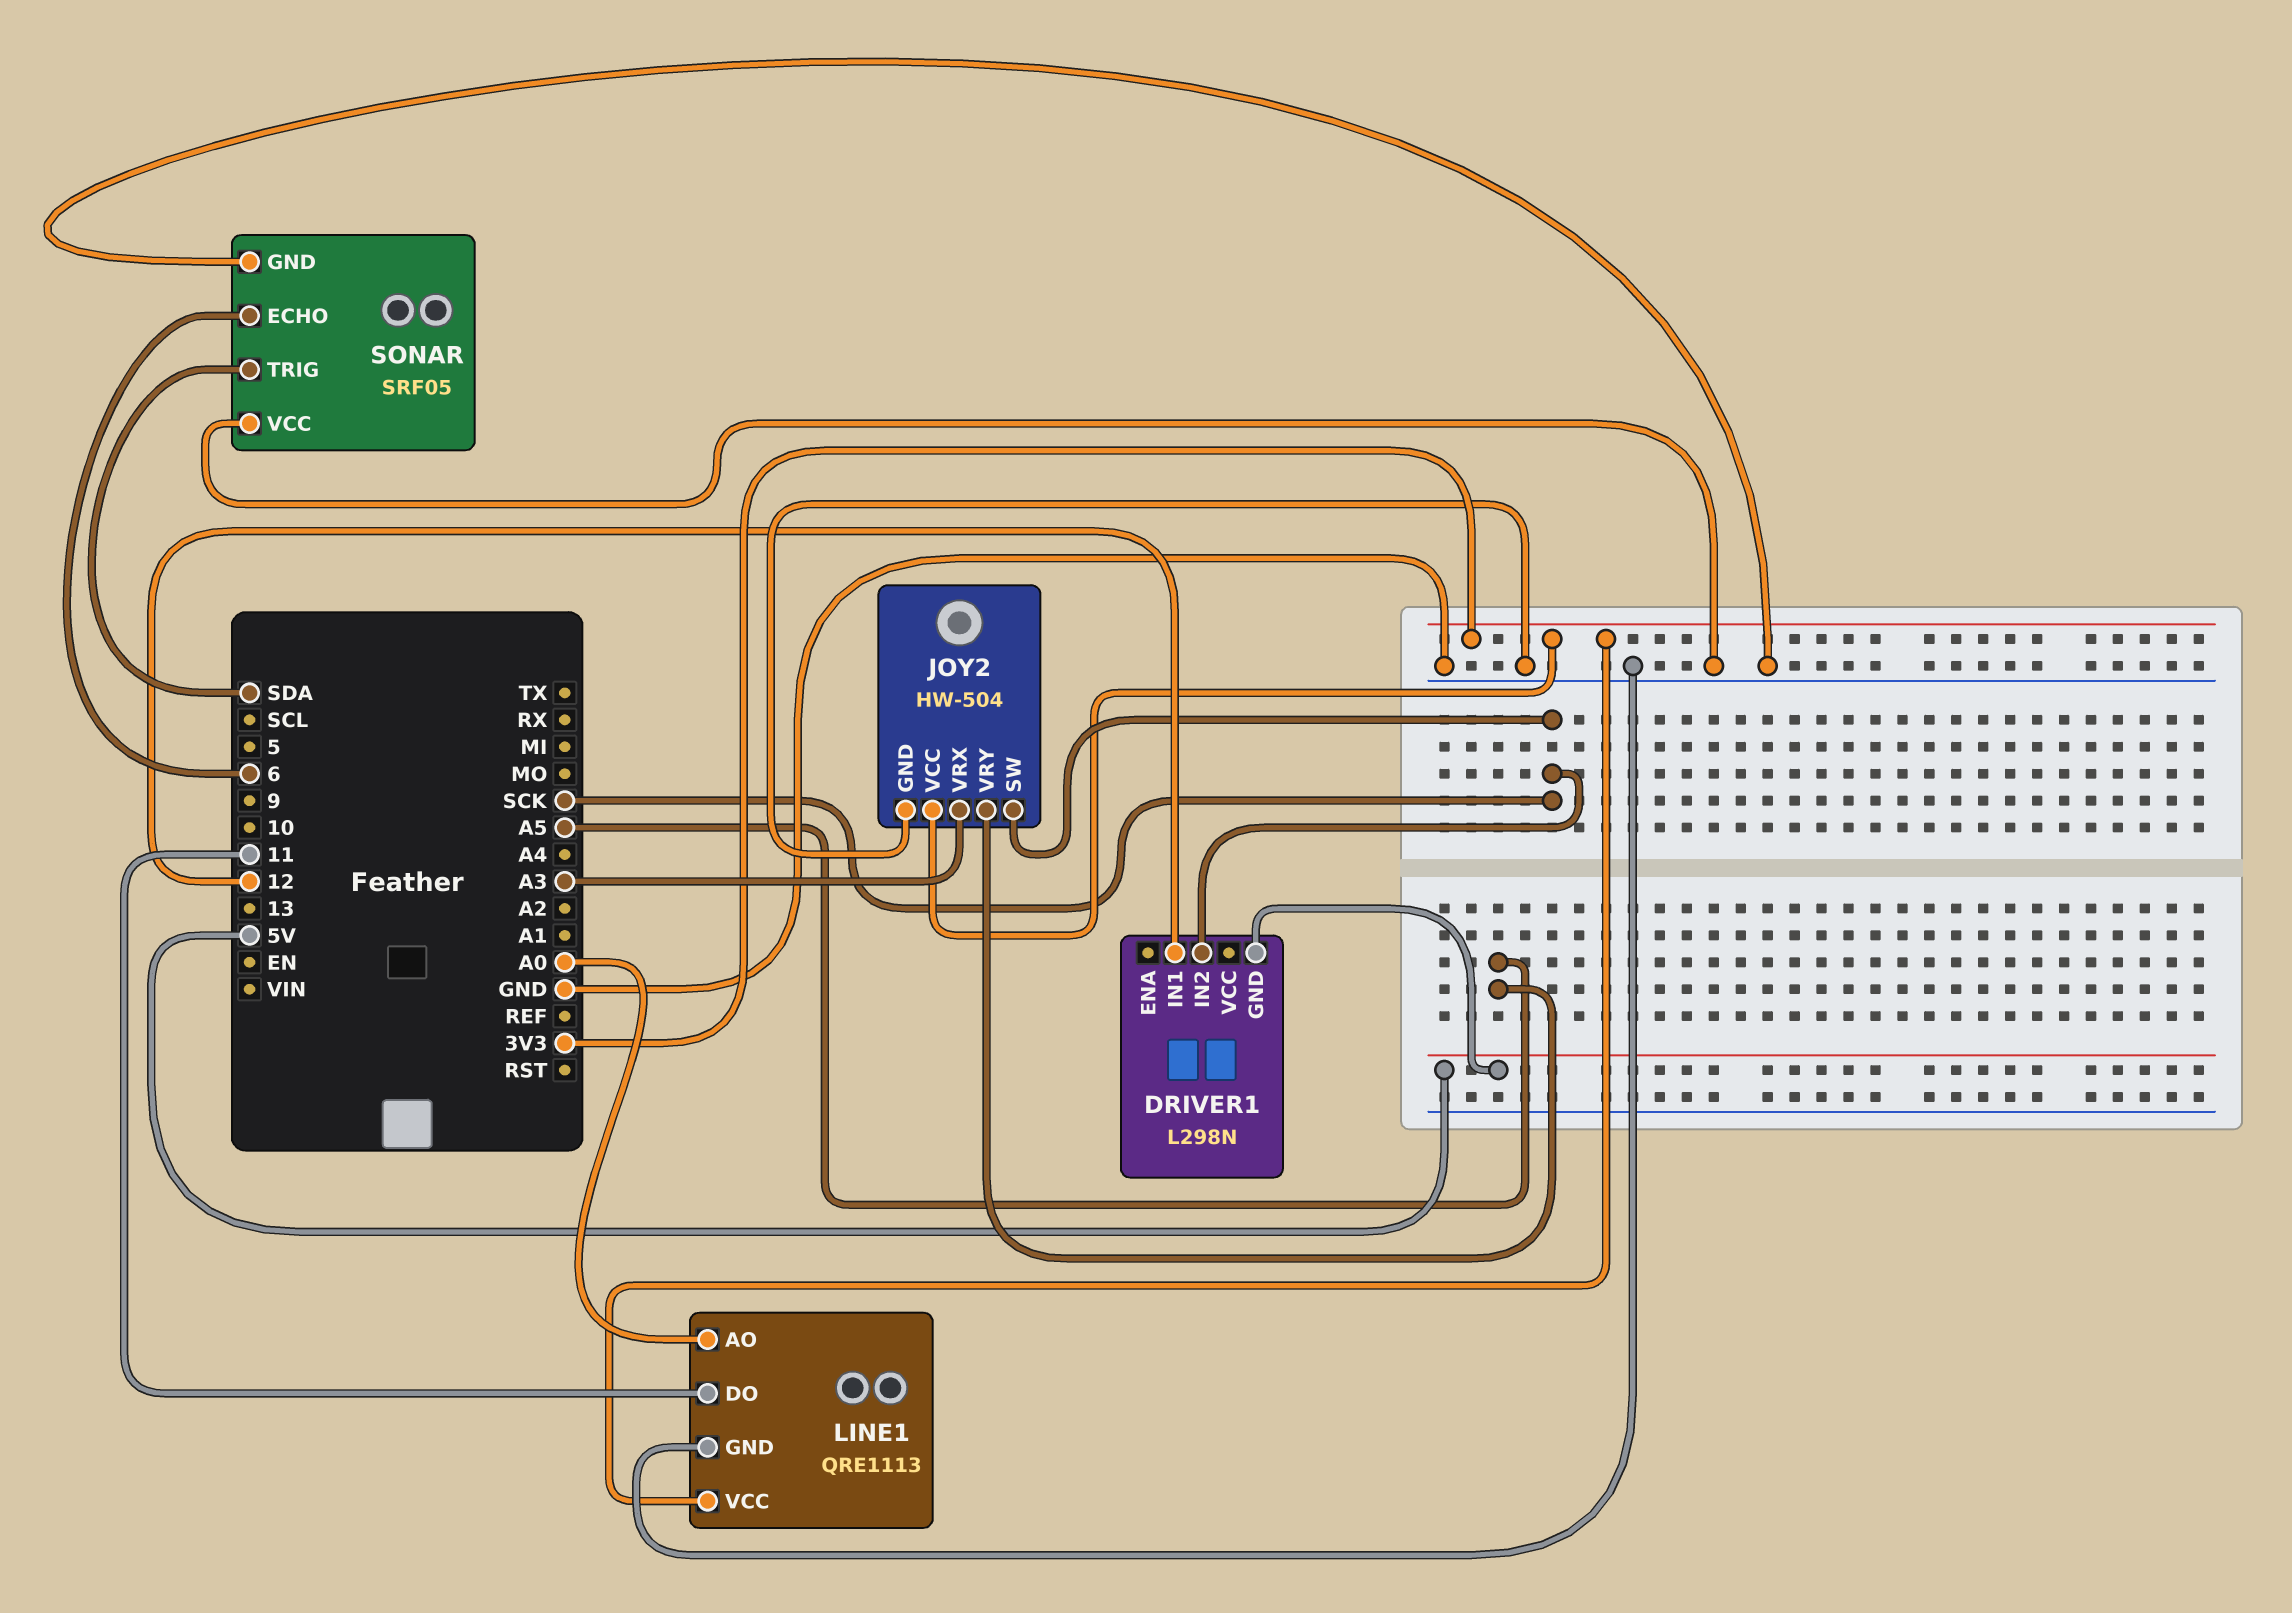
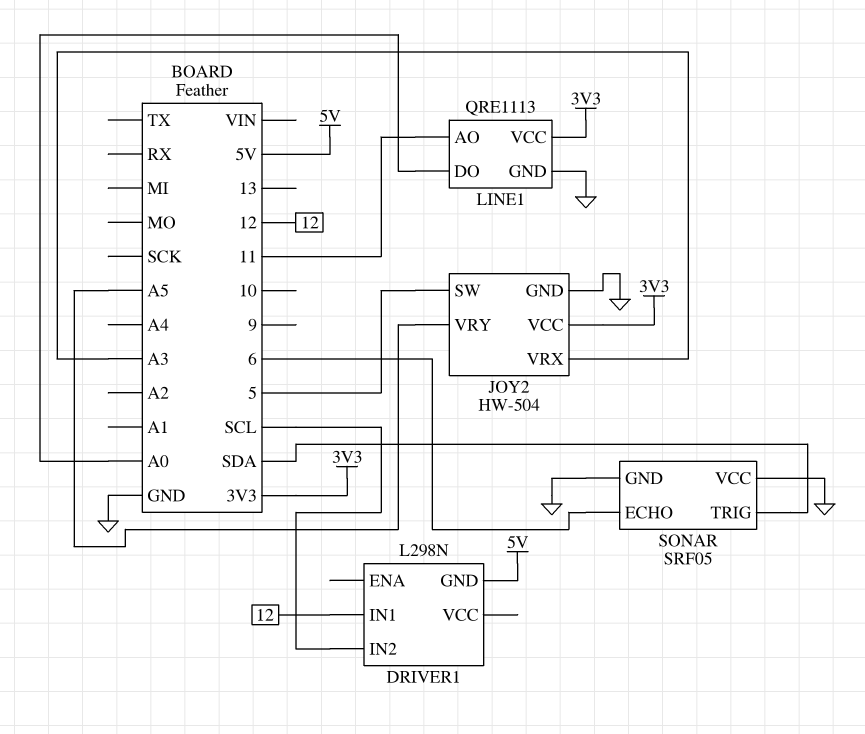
DRIVER1 pin IN2: SCK -> SCL
JOY2 pin SW: SCK -> 5
LINE1 pin AO: A0 -> 11
LINE1 pin DO: 11 -> A0

